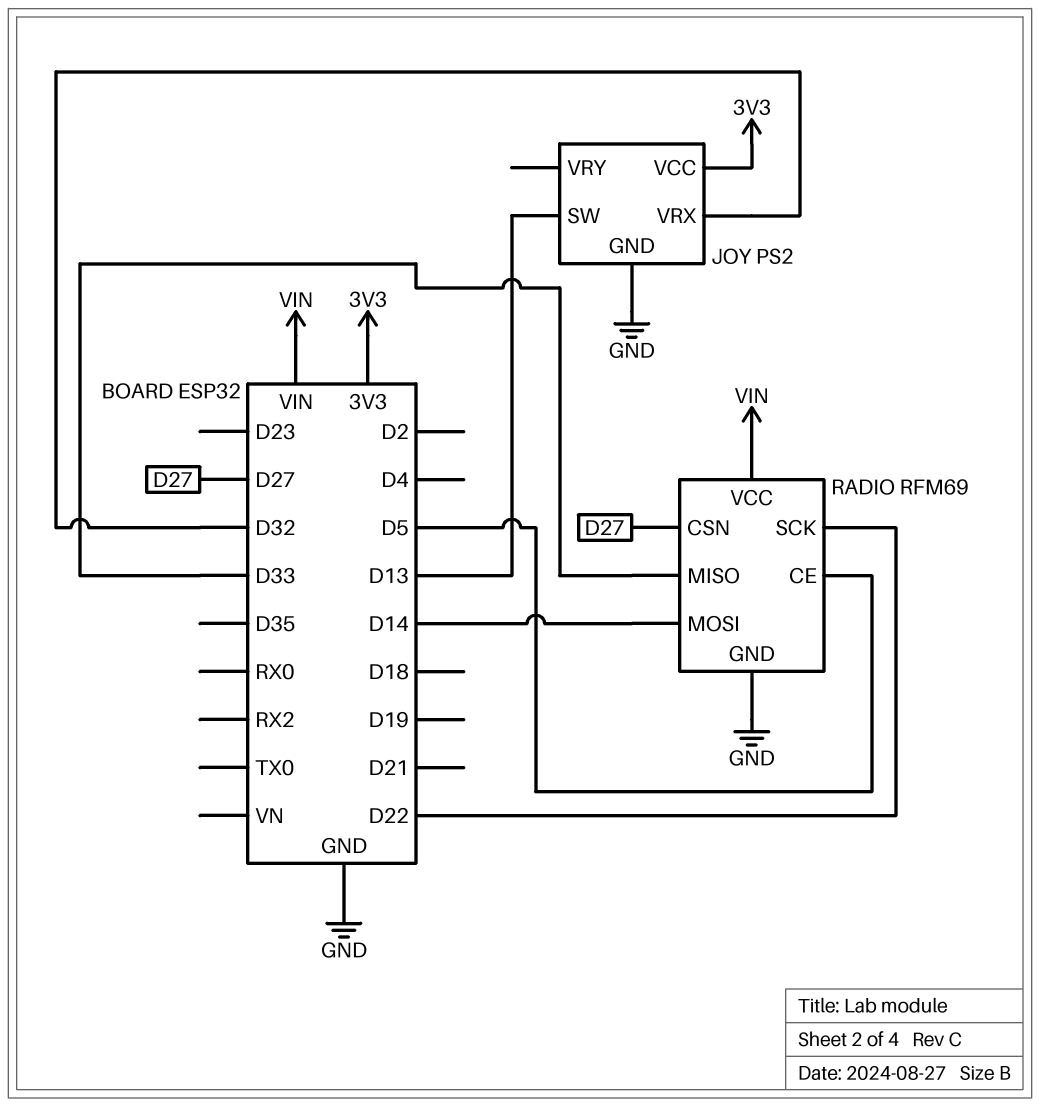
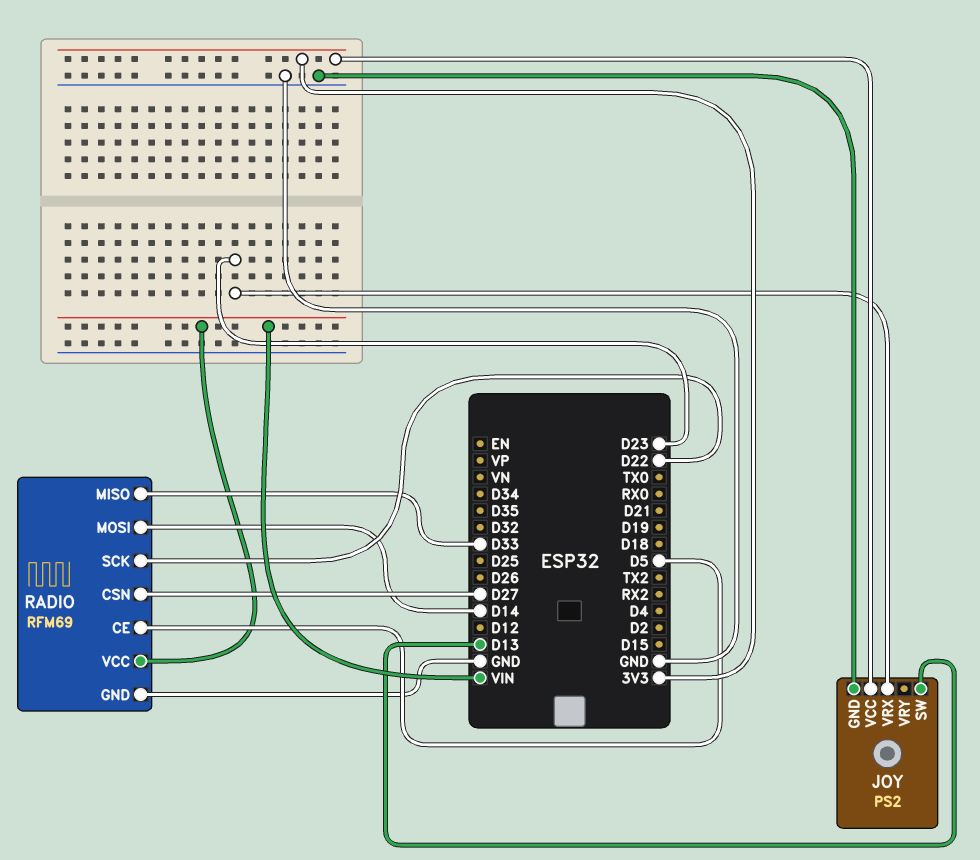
JOY pin VRX: D32 -> D23

